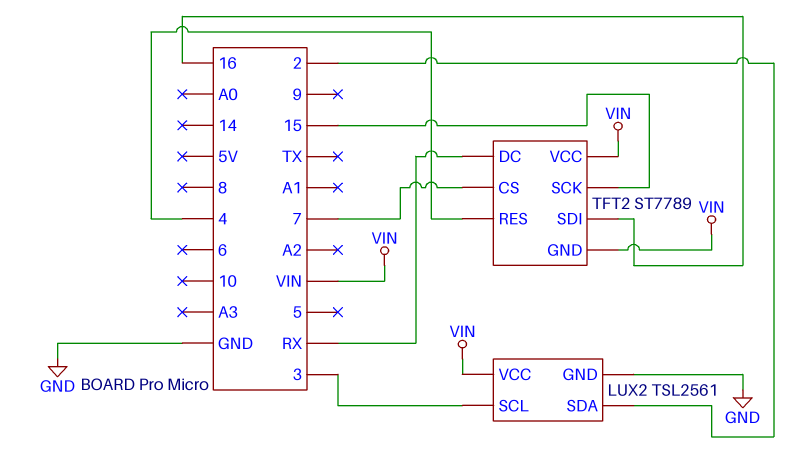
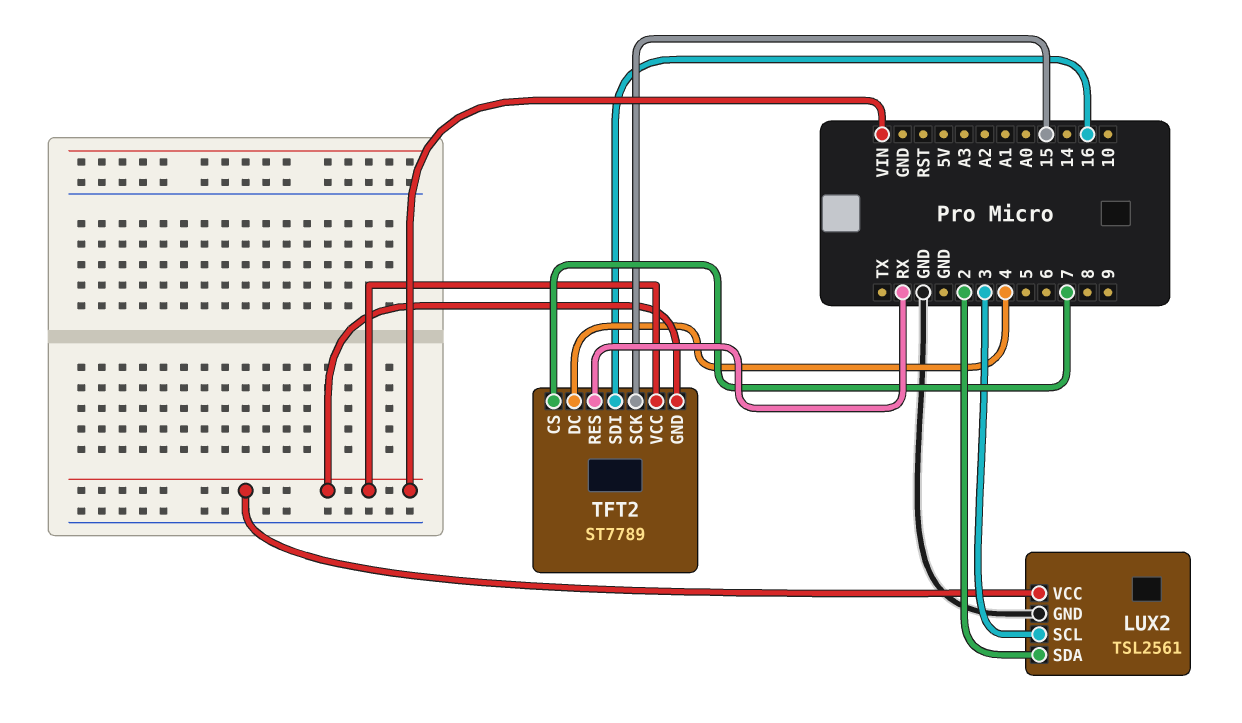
TFT2 pin DC: RX -> 4
TFT2 pin RES: 4 -> RX

